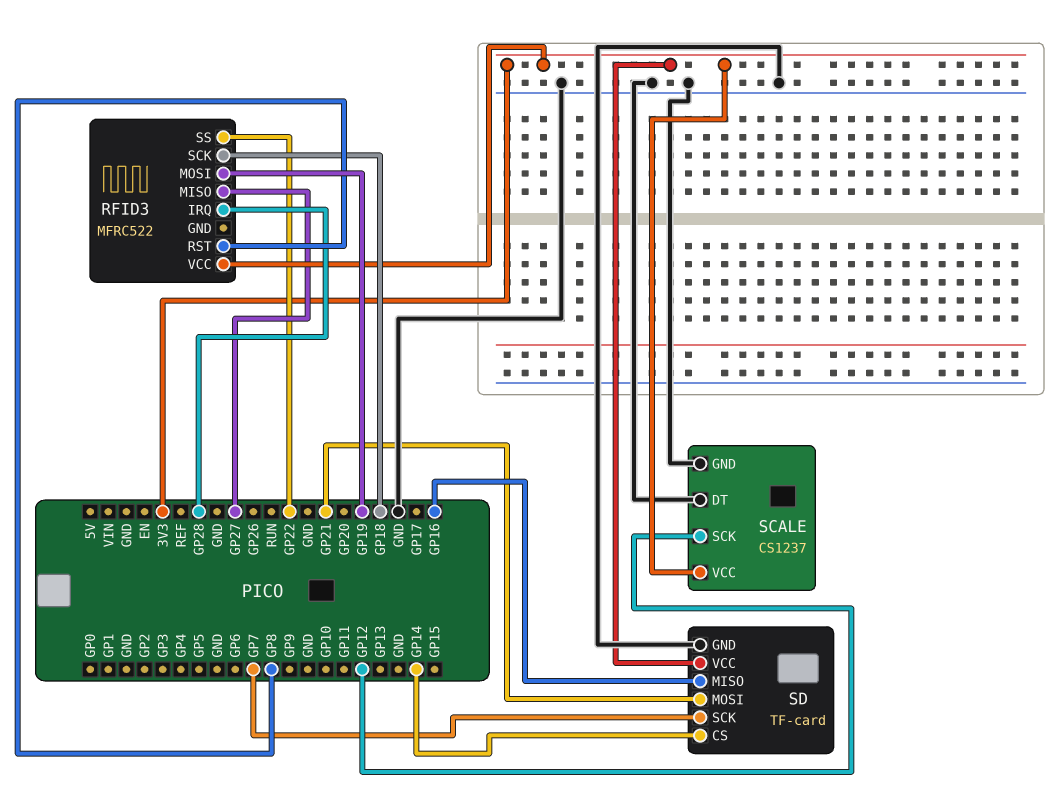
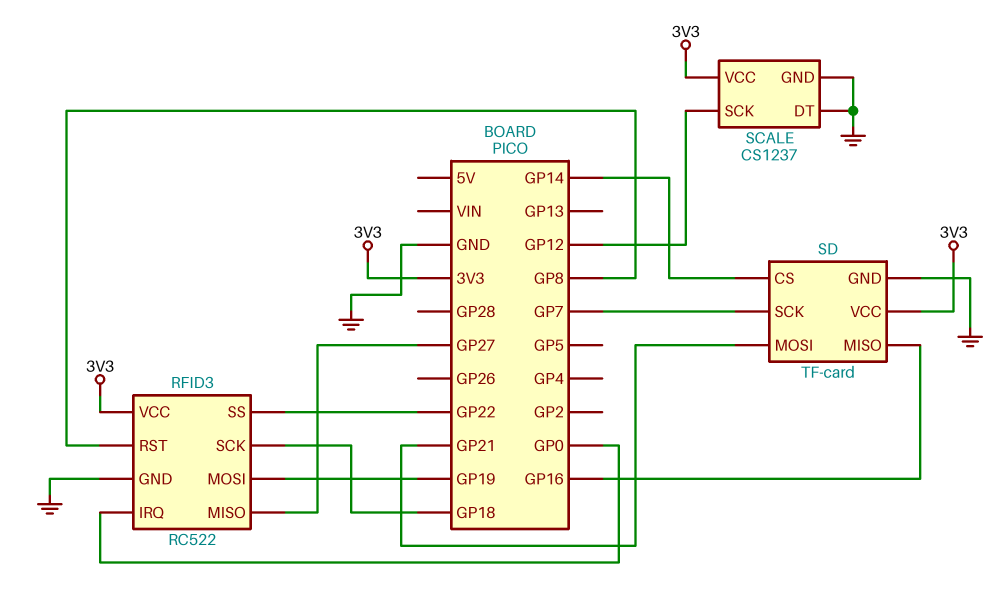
RFID3: MFRC522 -> RC522
RFID3 pin GND: none -> GND
RFID3 pin IRQ: GP28 -> GP0

